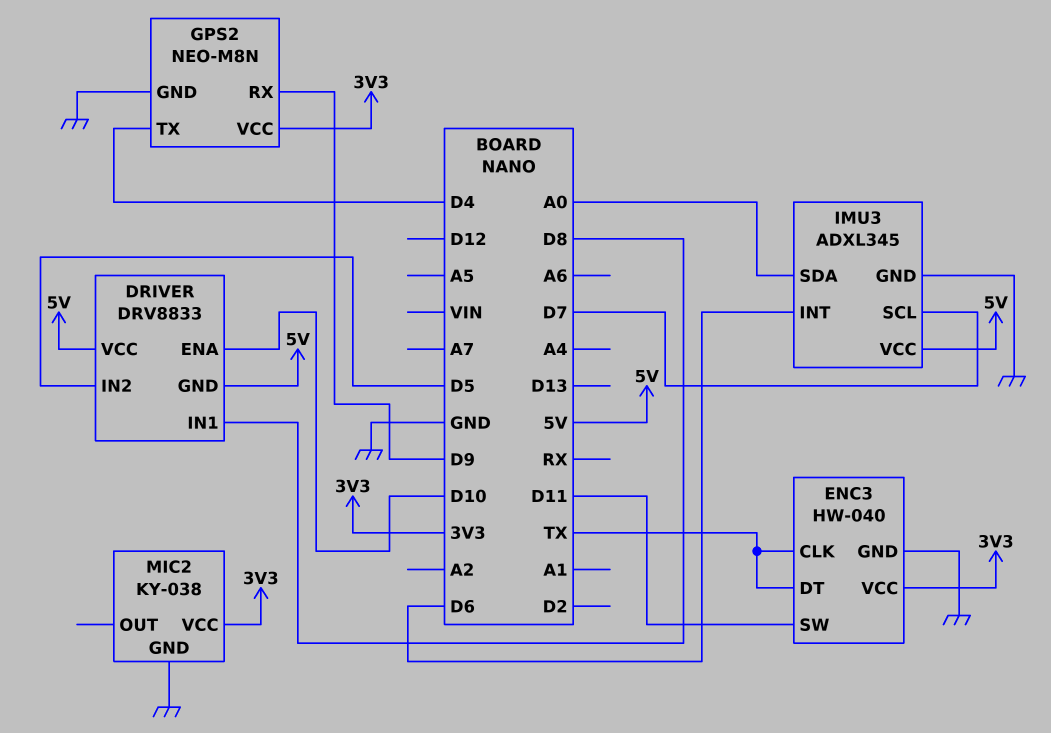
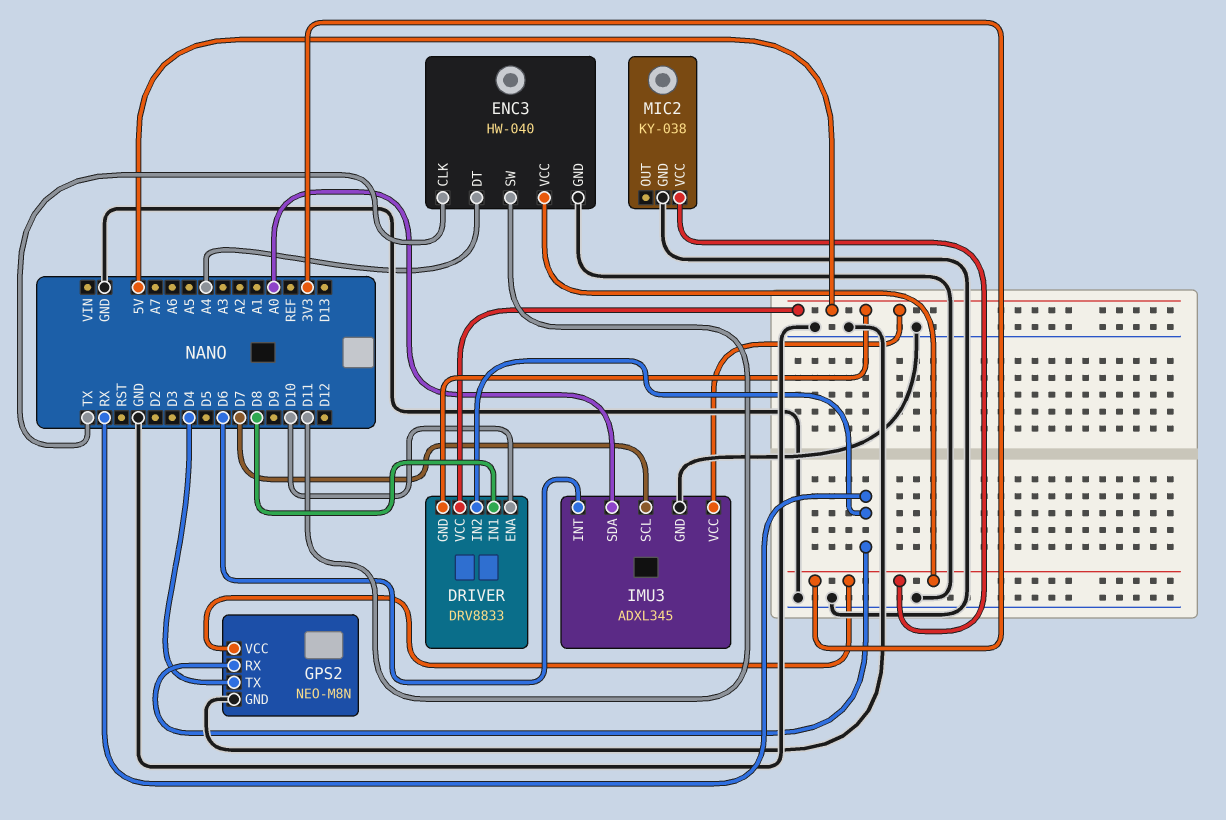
DRIVER pin IN2: D5 -> RX
ENC3 pin DT: TX -> A4
GPS2 pin RX: D9 -> RX

